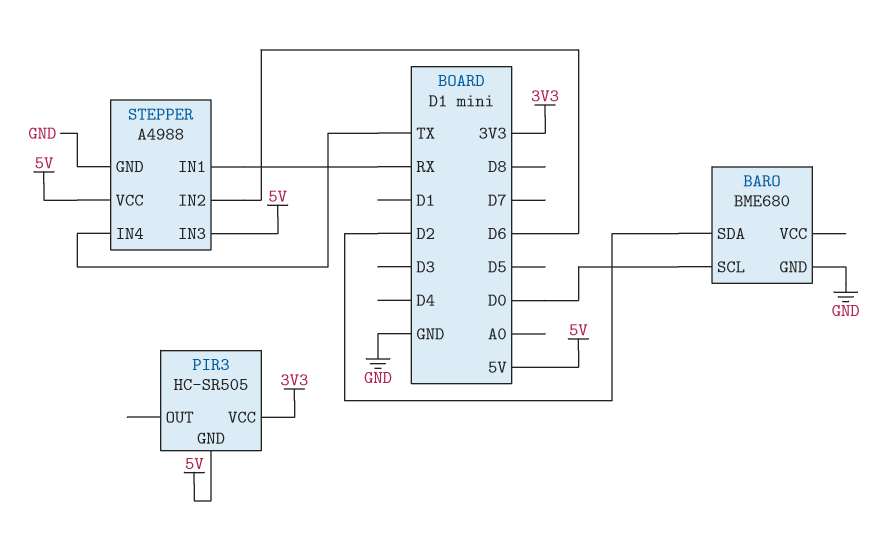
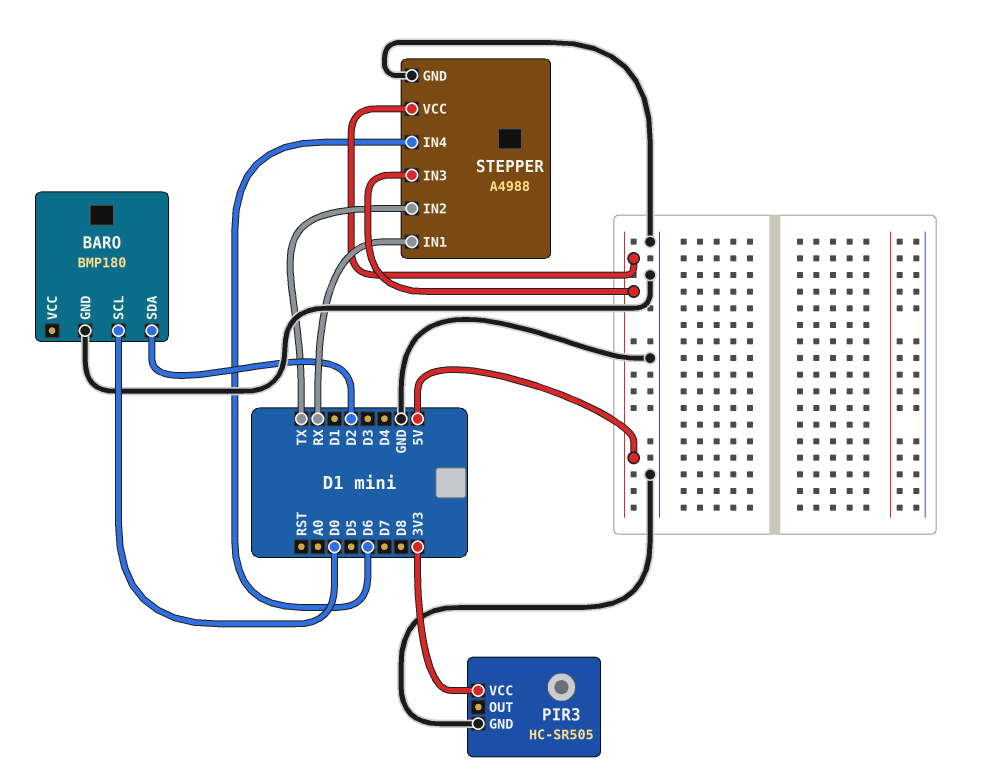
BARO: BME680 -> BMP180
PIR3 pin GND: 5V -> GND
STEPPER pin IN2: D6 -> TX
STEPPER pin IN4: TX -> D6

